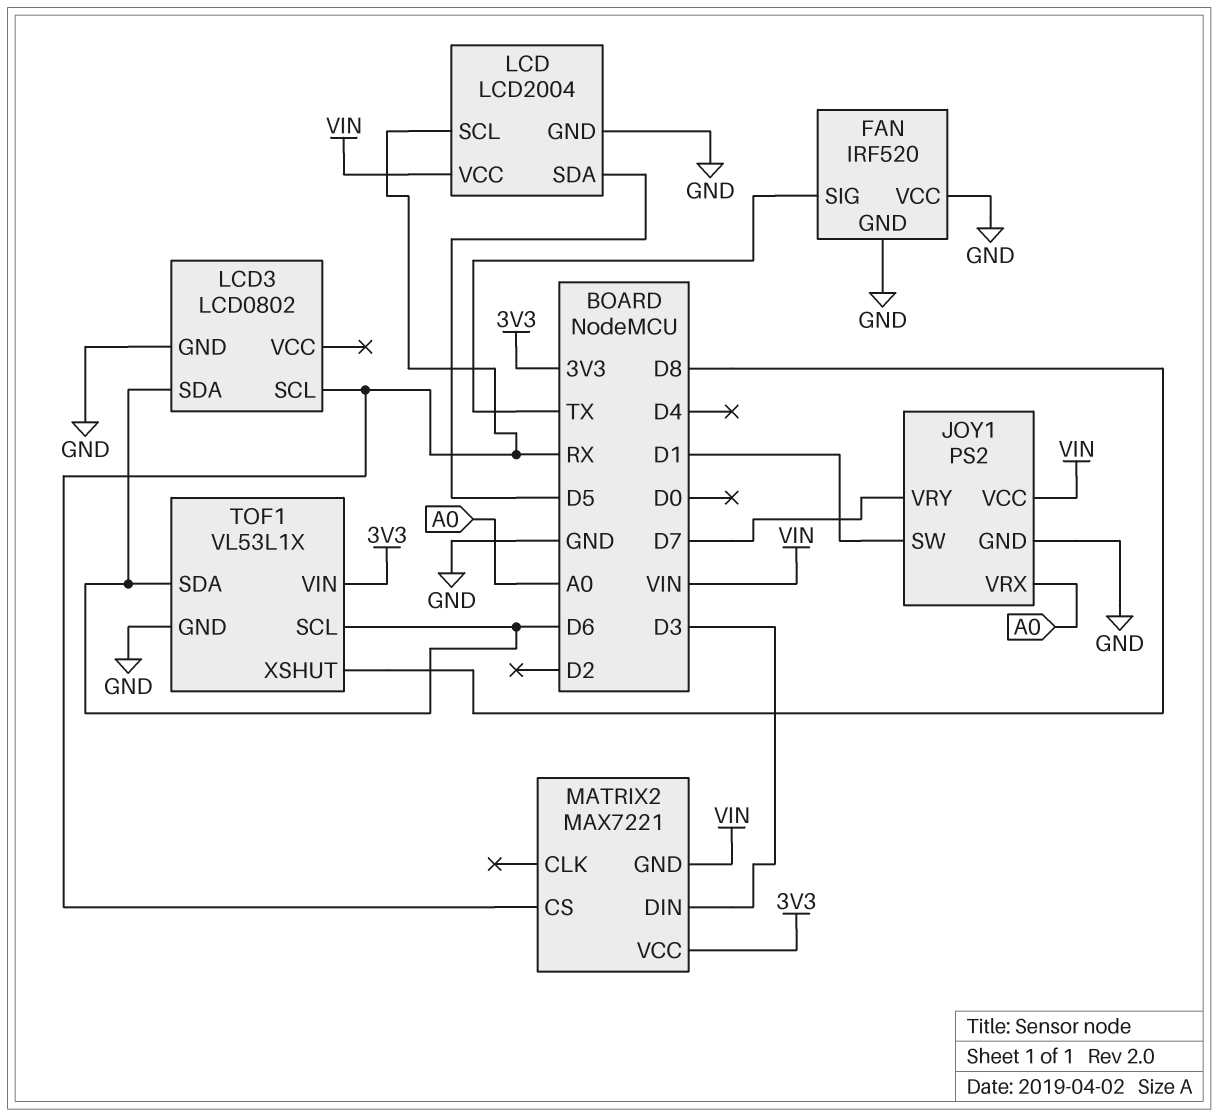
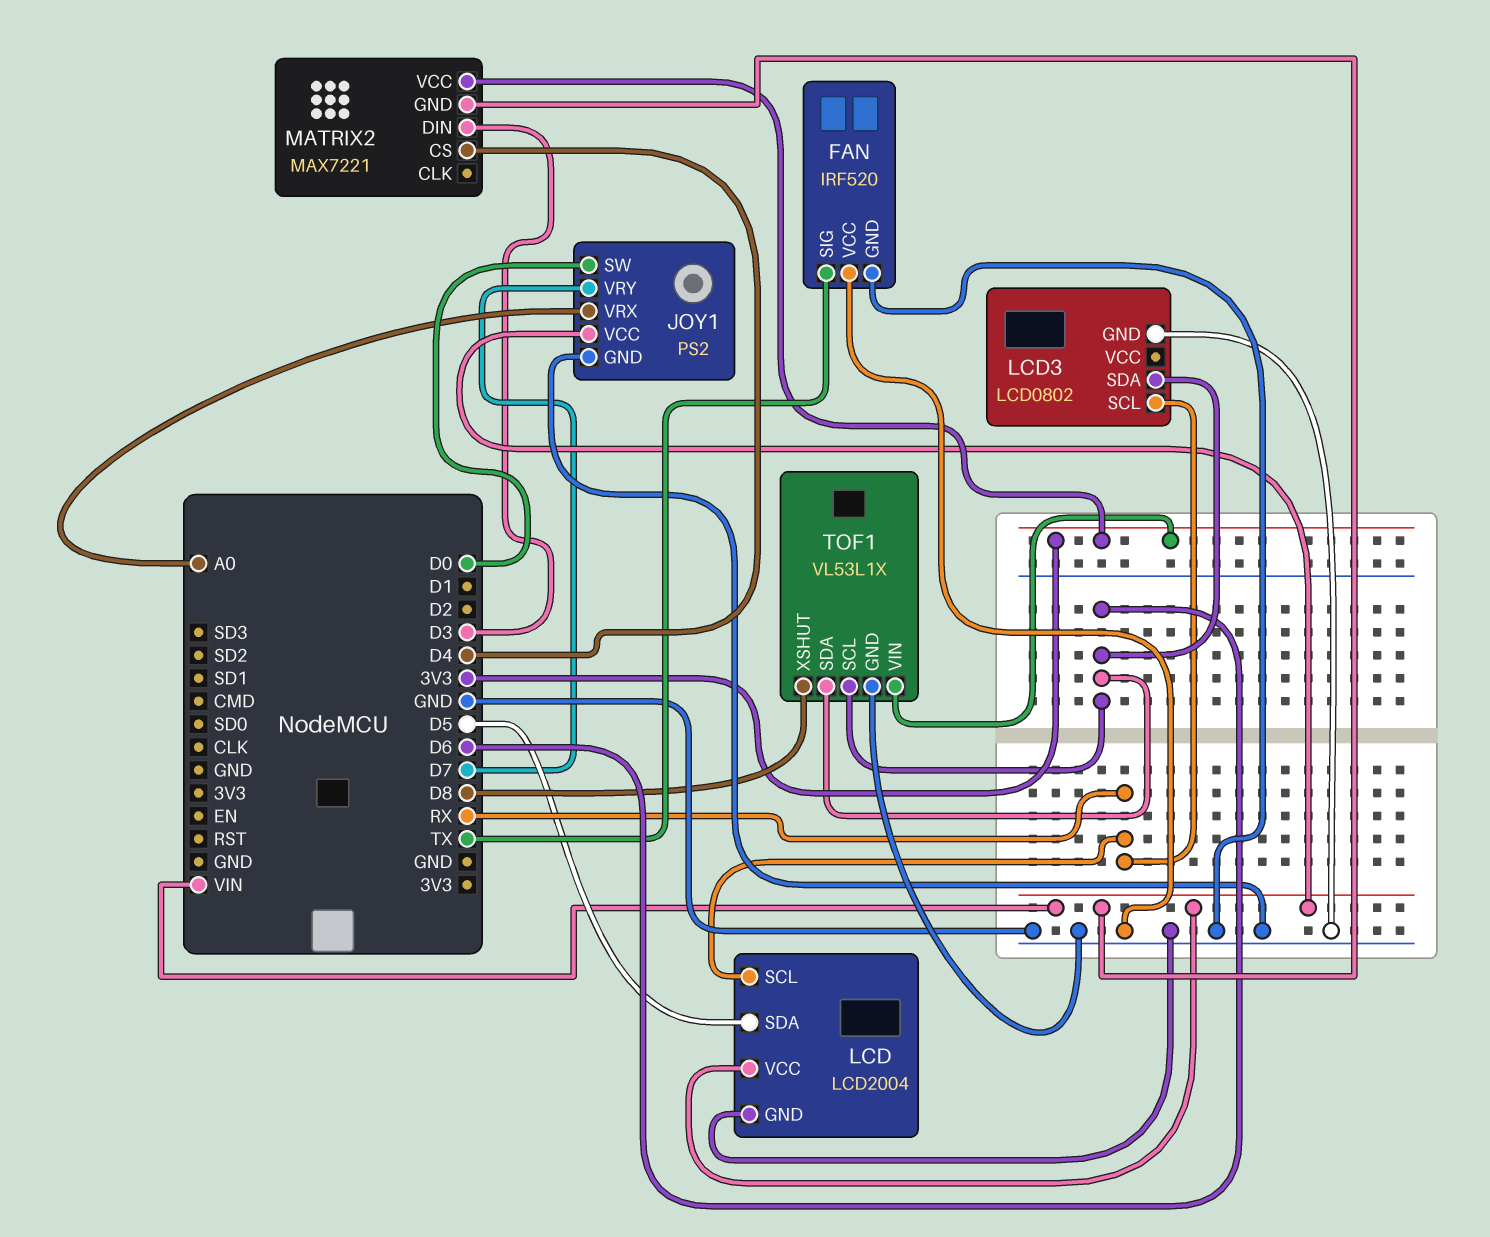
JOY1 pin SW: D1 -> D0
MATRIX2 pin CS: RX -> D4

